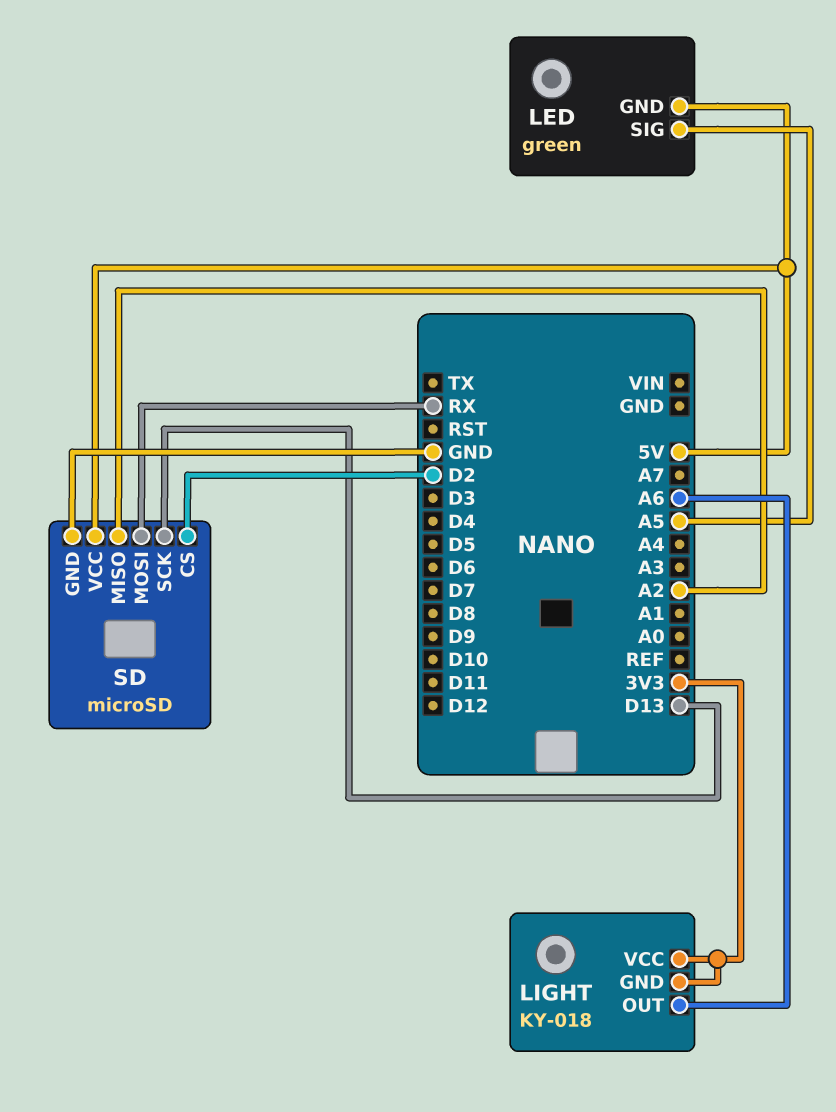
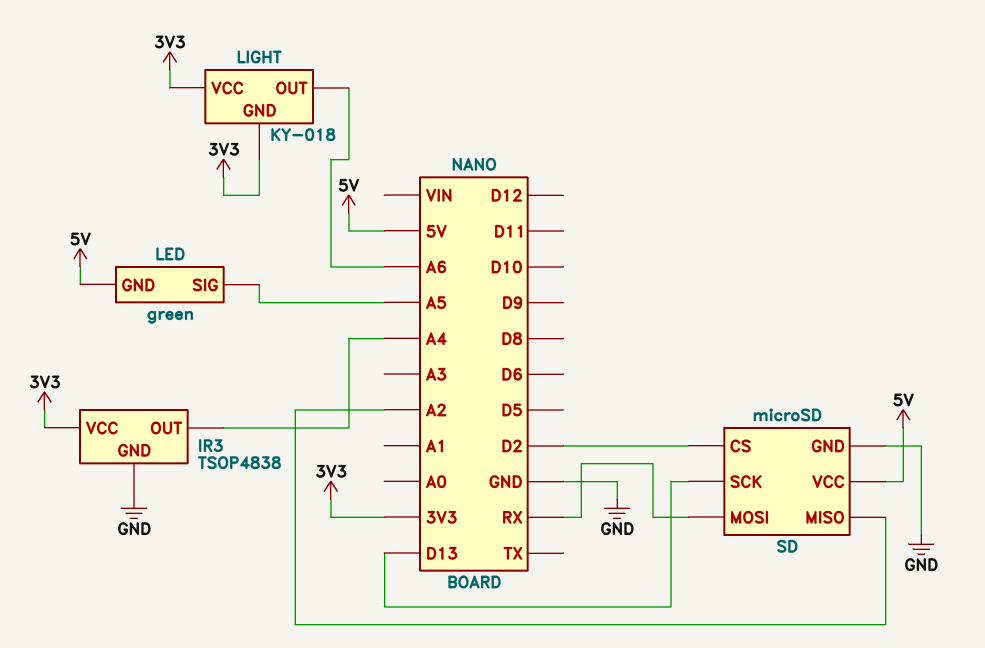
IR3: none -> TSOP4838
IR3 pin GND: none -> GND
IR3 pin OUT: none -> A4
IR3 pin VCC: none -> 3V3

